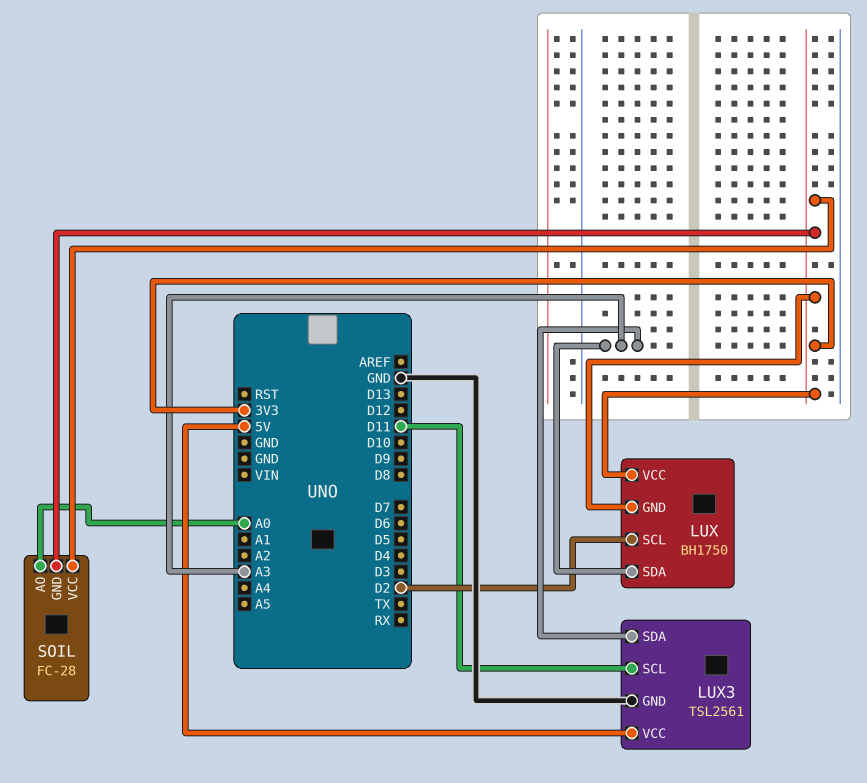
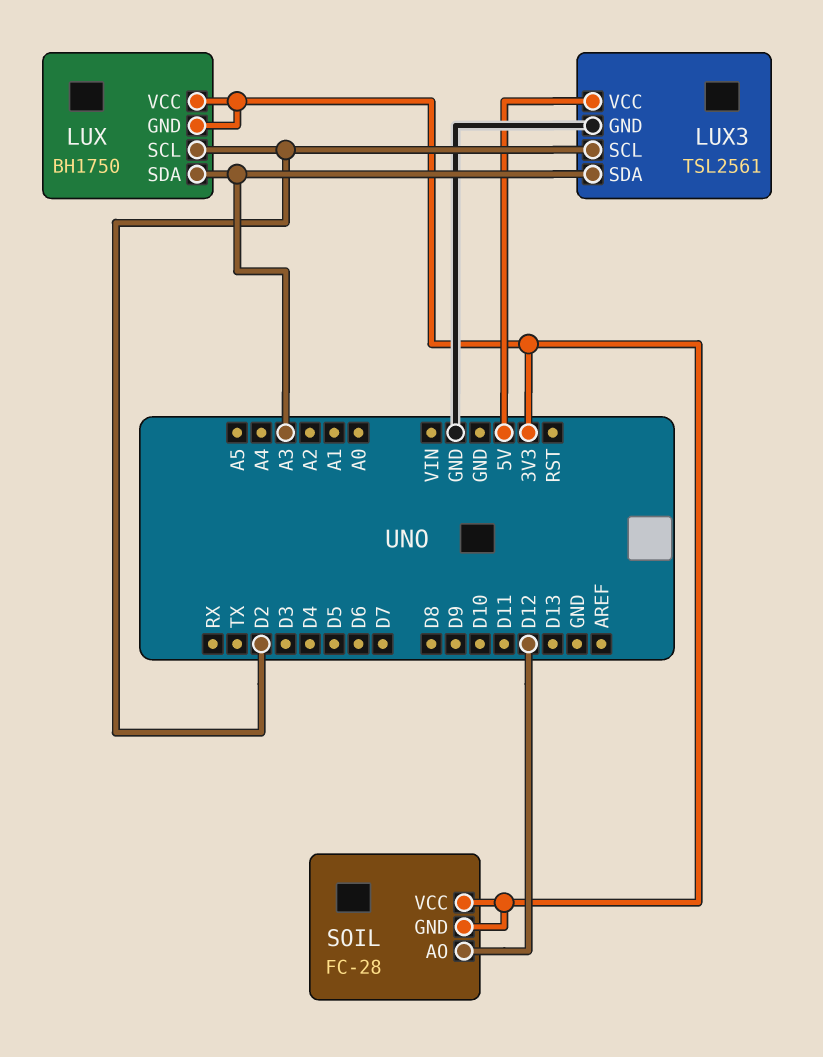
LUX3 pin SCL: D11 -> D2
SOIL pin AO: A0 -> D12

